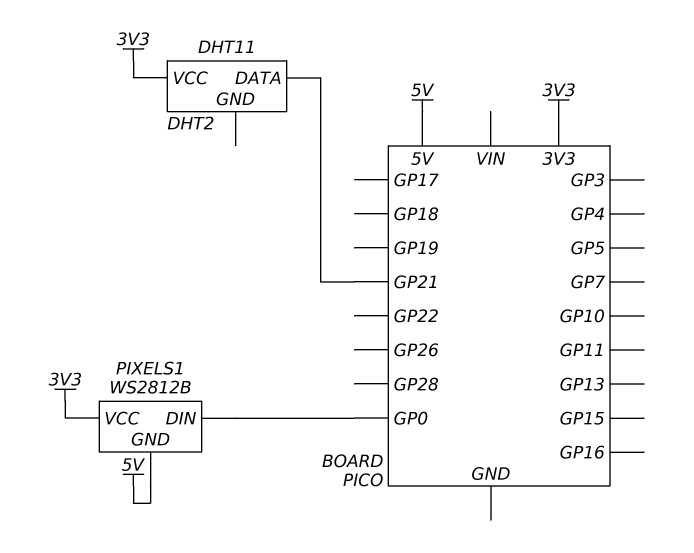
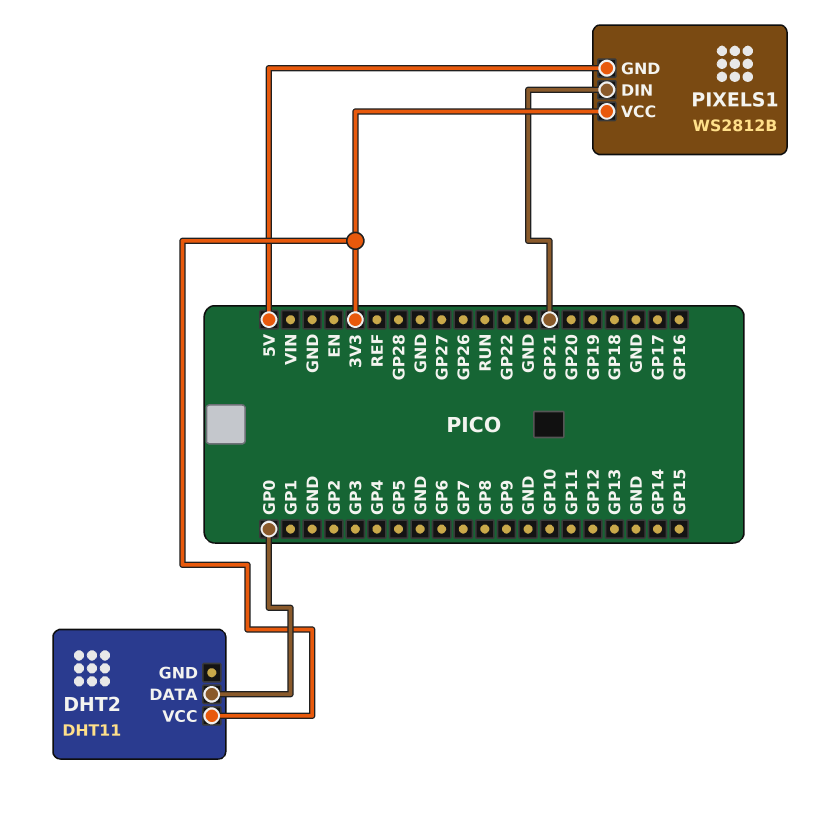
DHT2 pin DATA: GP21 -> GP0
PIXELS1 pin DIN: GP0 -> GP21

